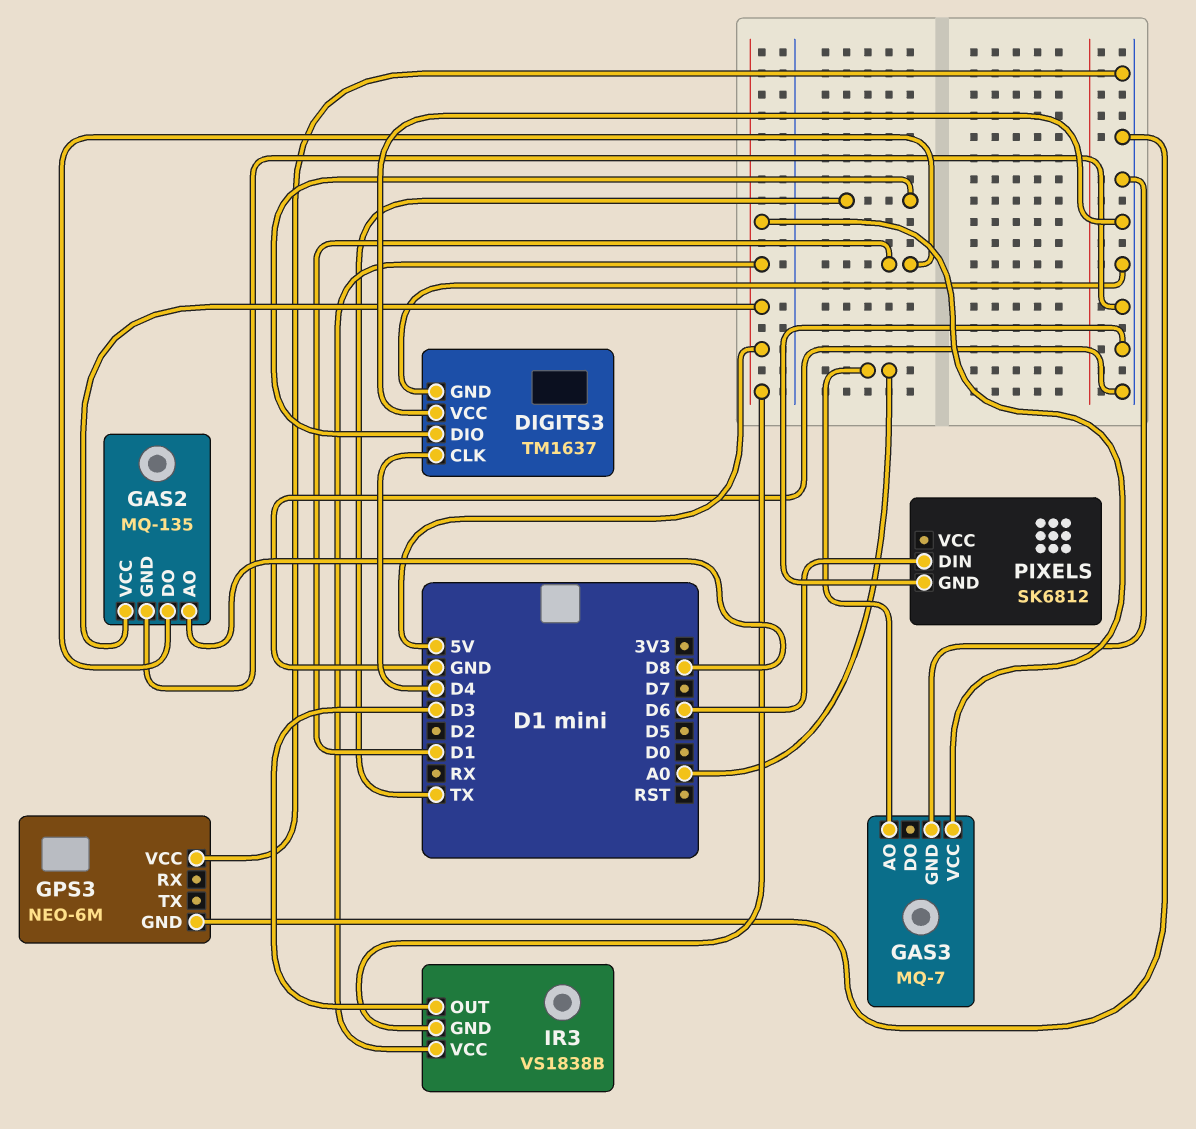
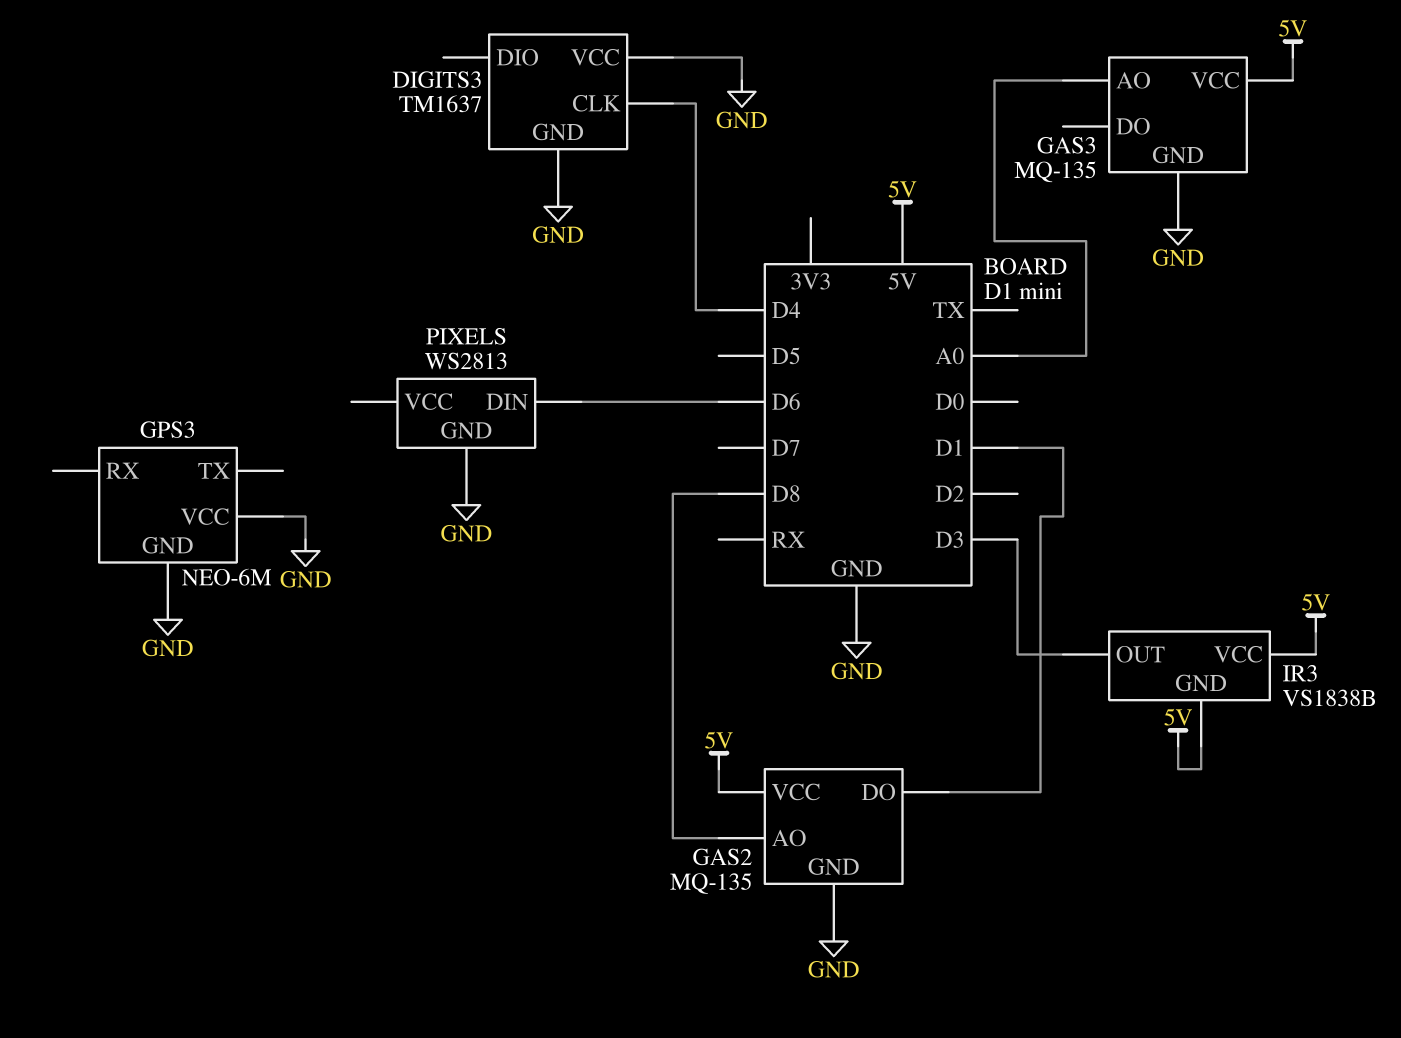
DIGITS3 pin DIO: TX -> none
GAS3: MQ-7 -> MQ-135
PIXELS: SK6812 -> WS2813

